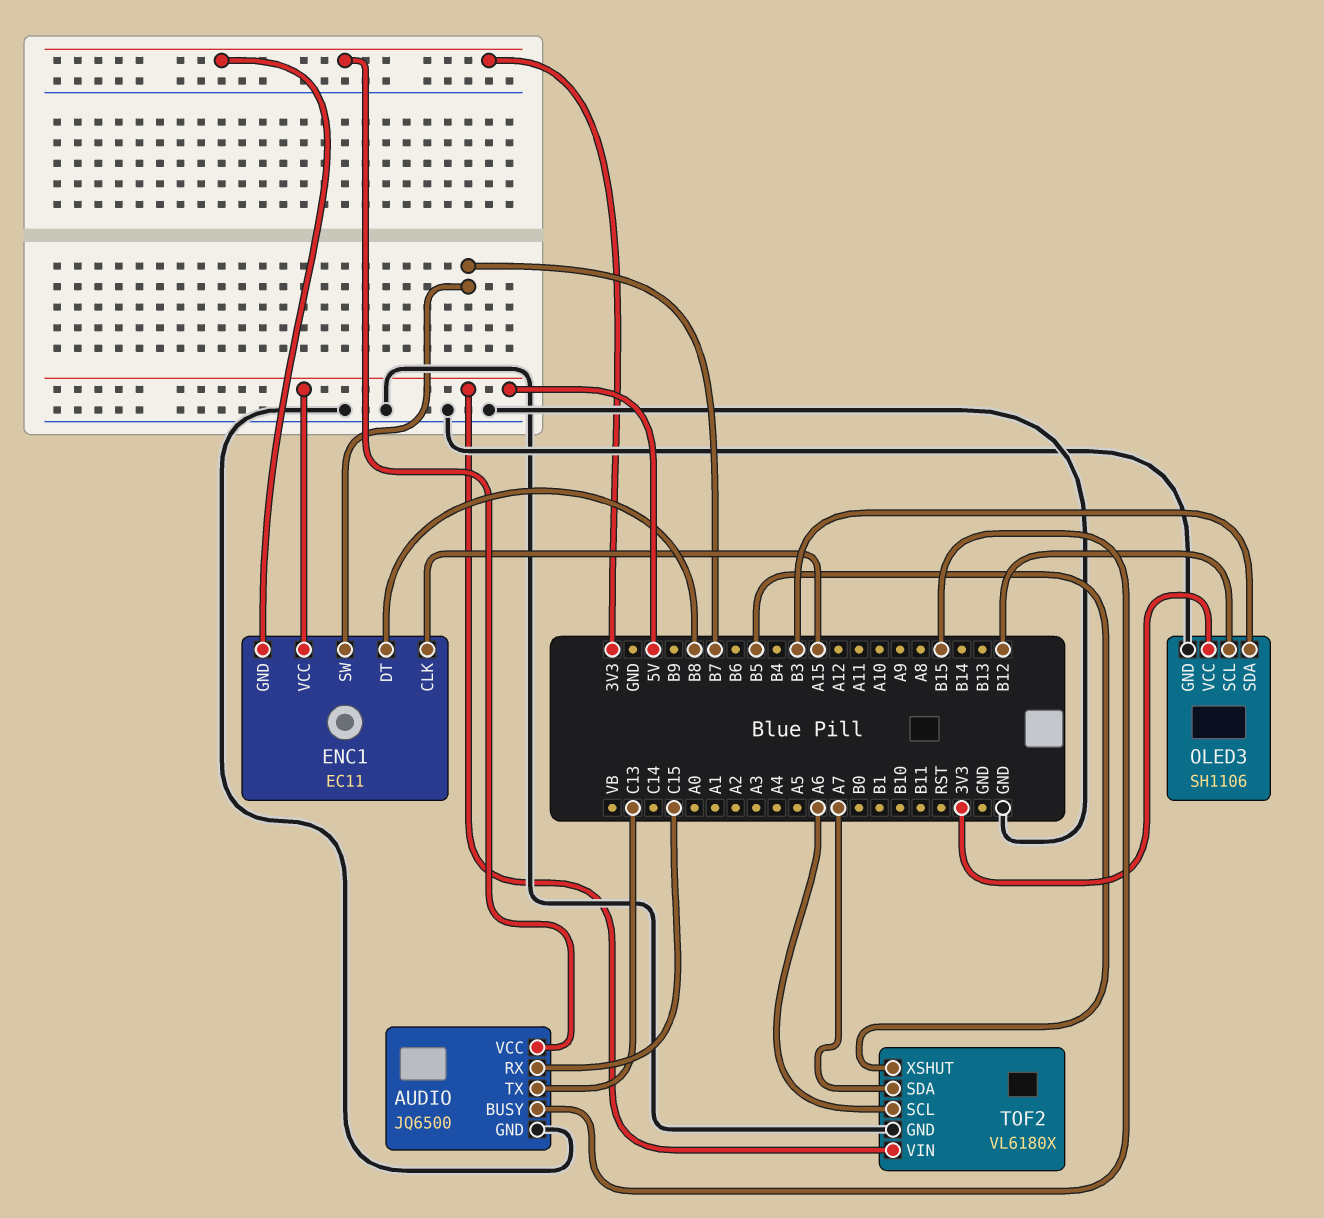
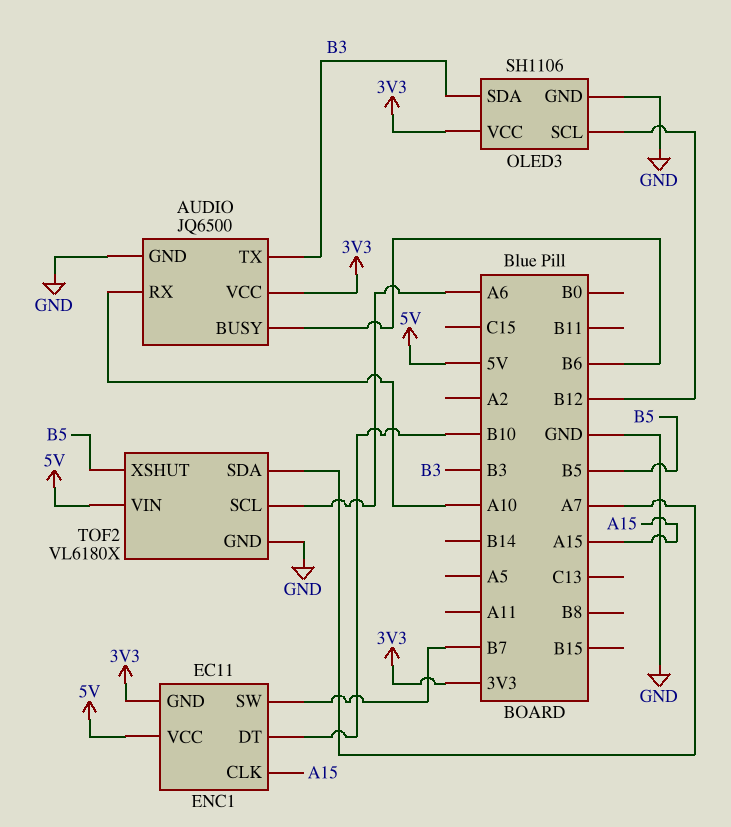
AUDIO pin BUSY: B15 -> B6
AUDIO pin RX: C15 -> A10
AUDIO pin TX: C13 -> B3
ENC1 pin DT: B8 -> B10

